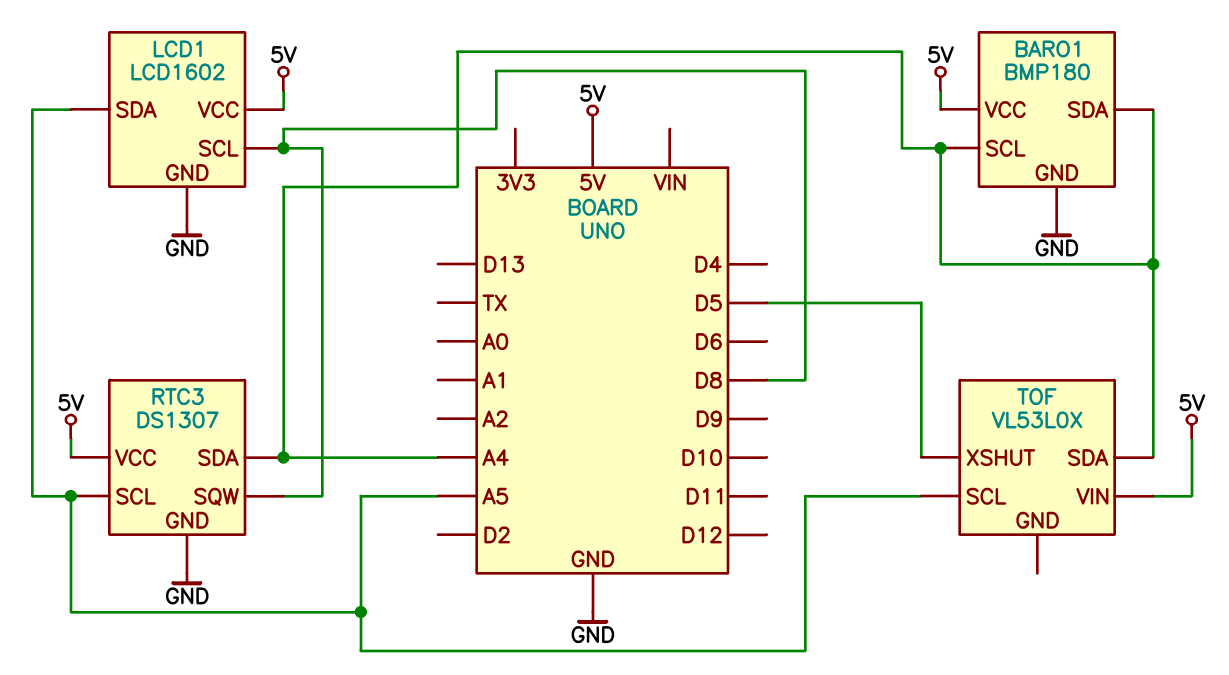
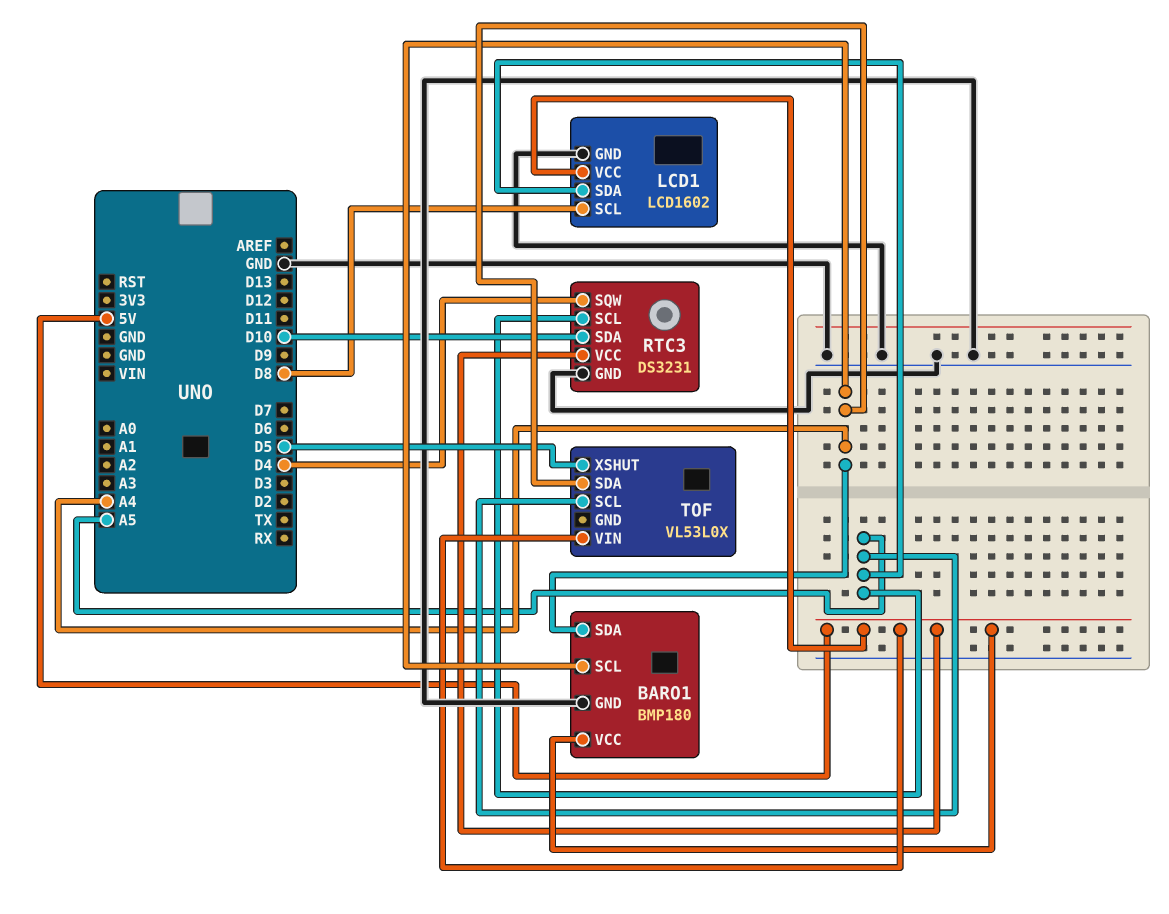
RTC3: DS1307 -> DS3231
RTC3 pin SDA: A4 -> D10
RTC3 pin SQW: D8 -> D4

